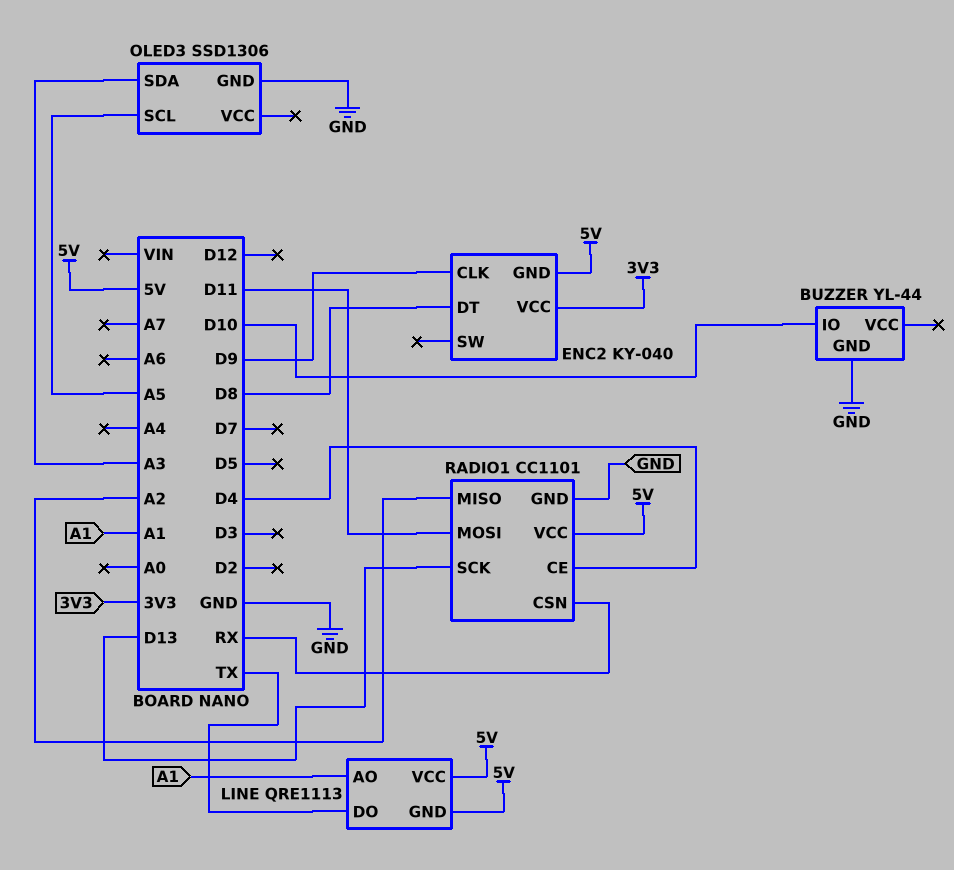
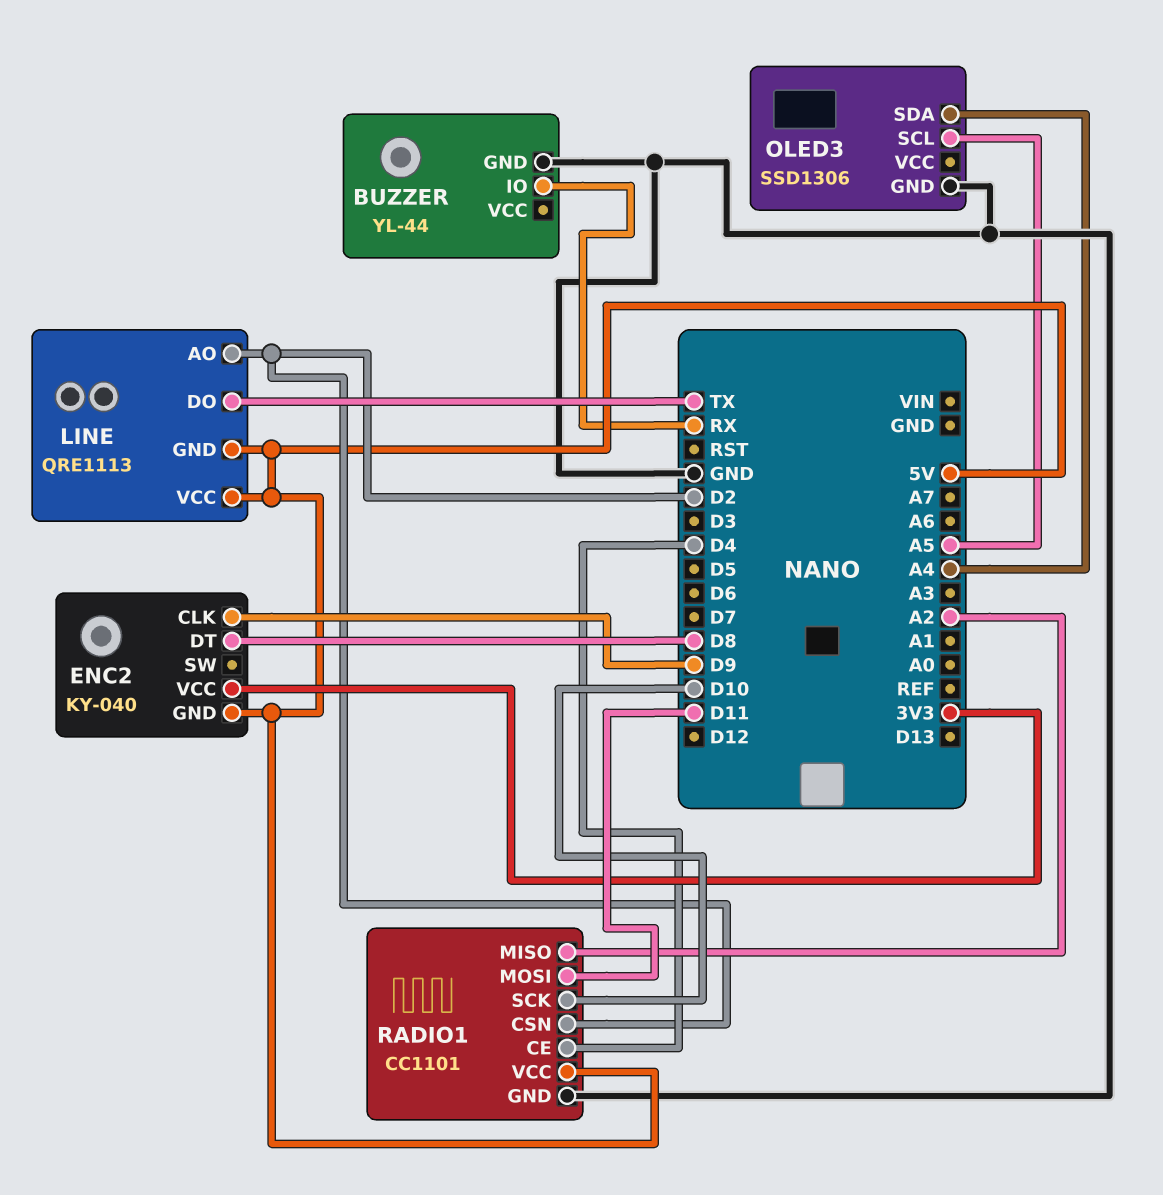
BUZZER pin IO: D10 -> RX
LINE pin AO: A1 -> D2
OLED3 pin SDA: A3 -> A4
RADIO1 pin CSN: RX -> D2
RADIO1 pin SCK: D13 -> D10

